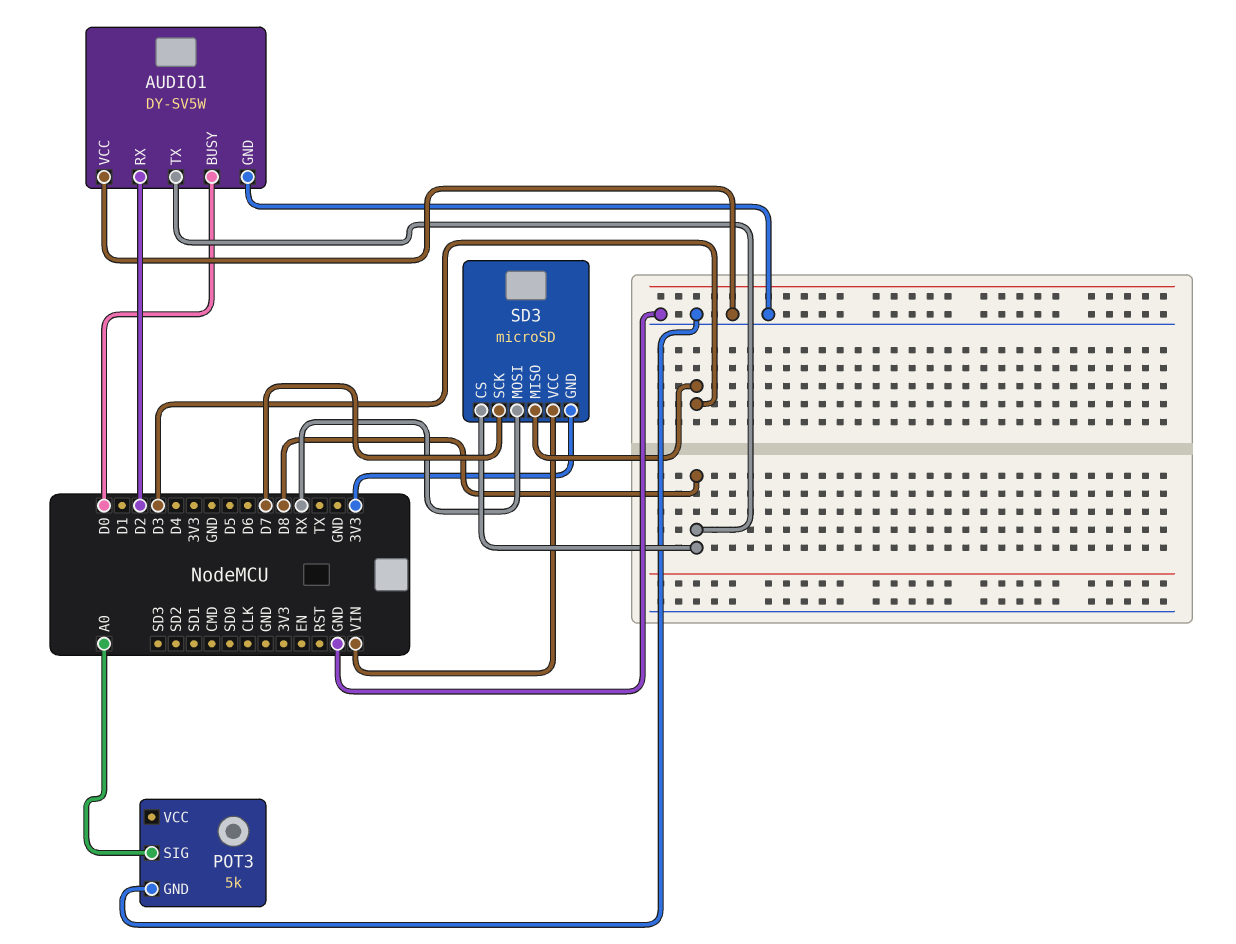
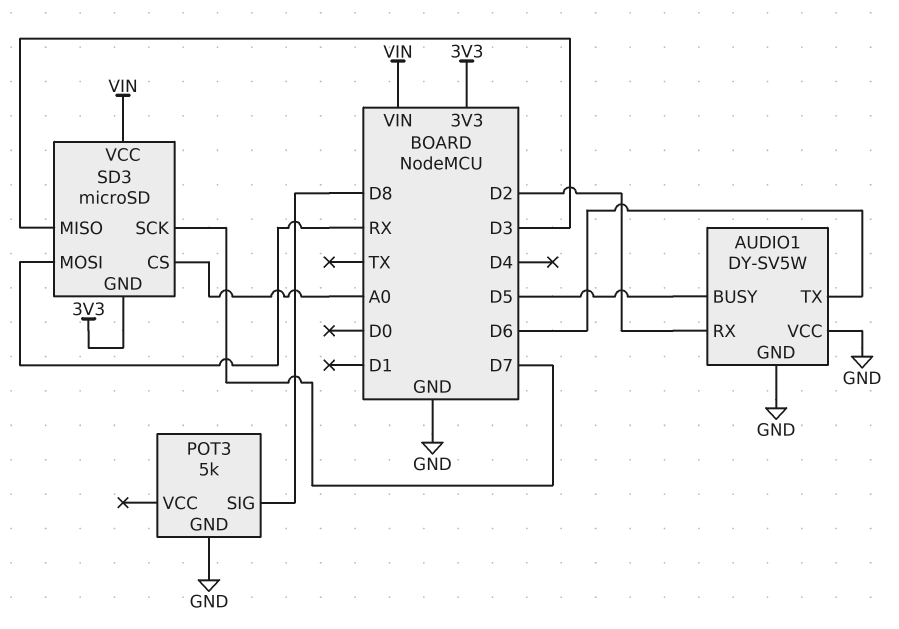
AUDIO1 pin BUSY: D0 -> D5
AUDIO1 pin TX: D8 -> D6
POT3 pin SIG: A0 -> D8
SD3 pin CS: D8 -> A0

